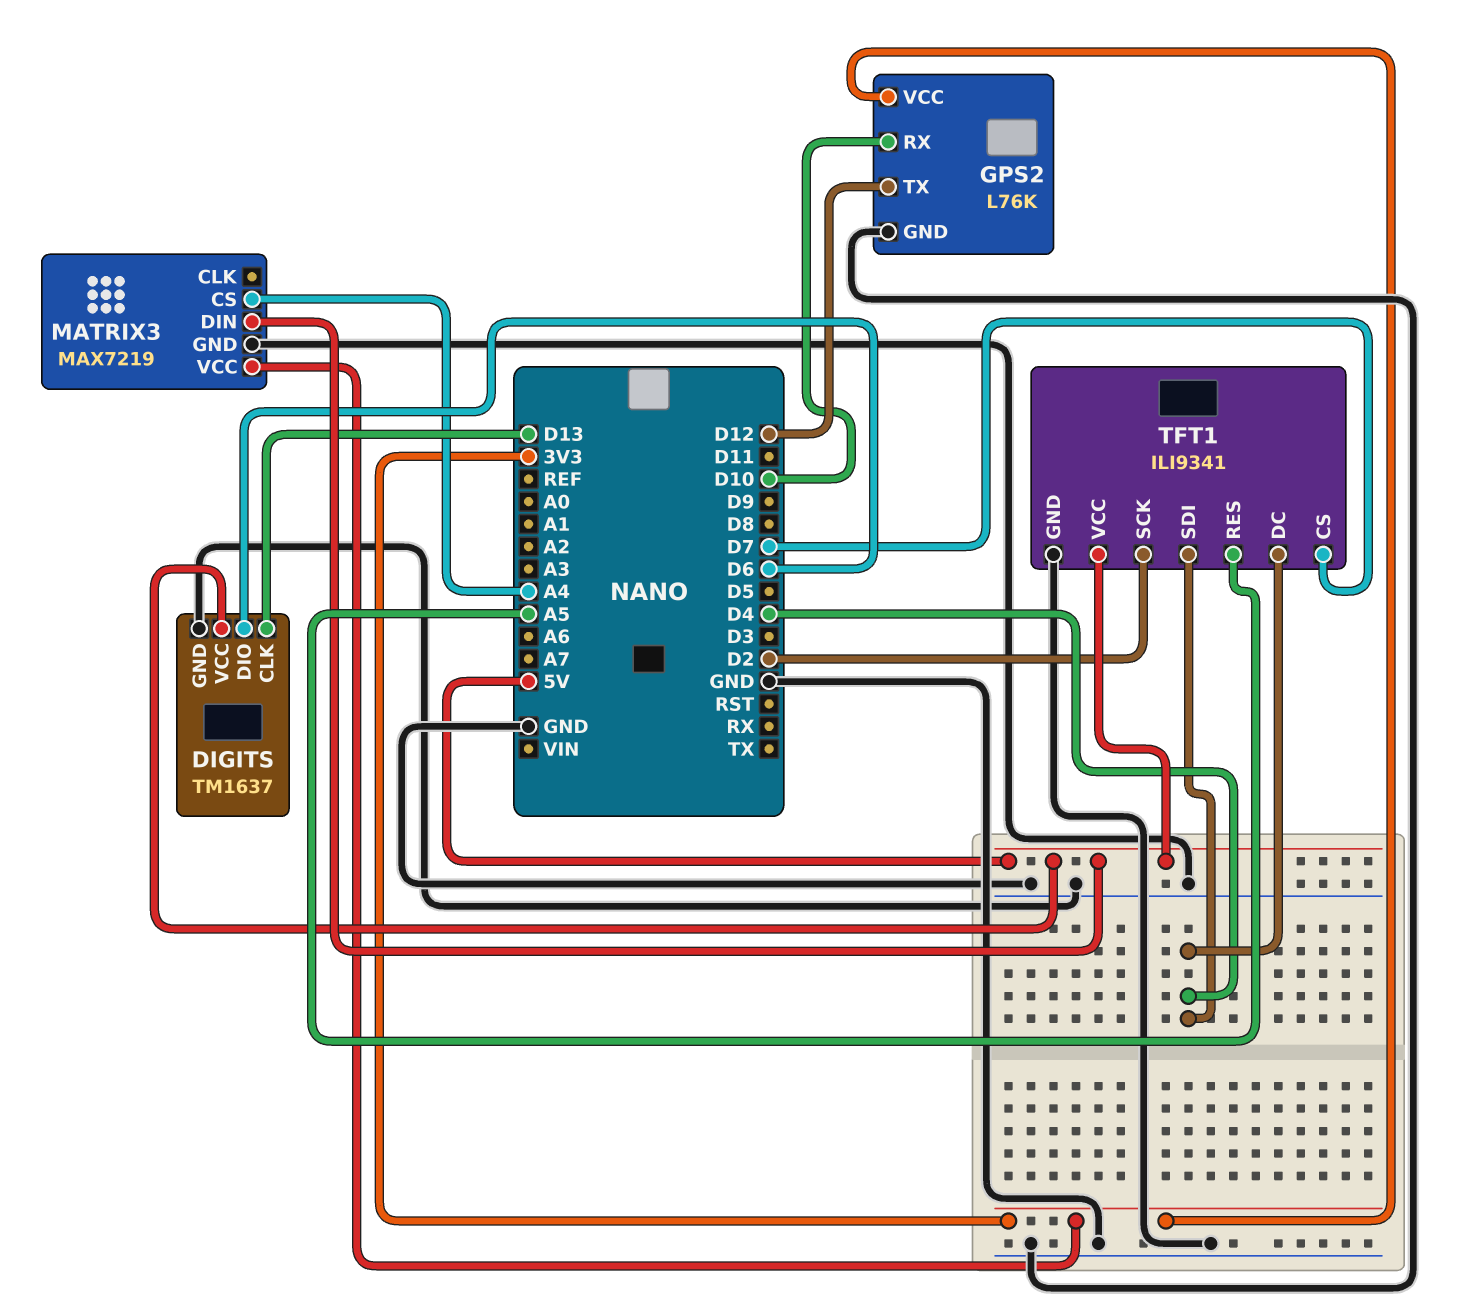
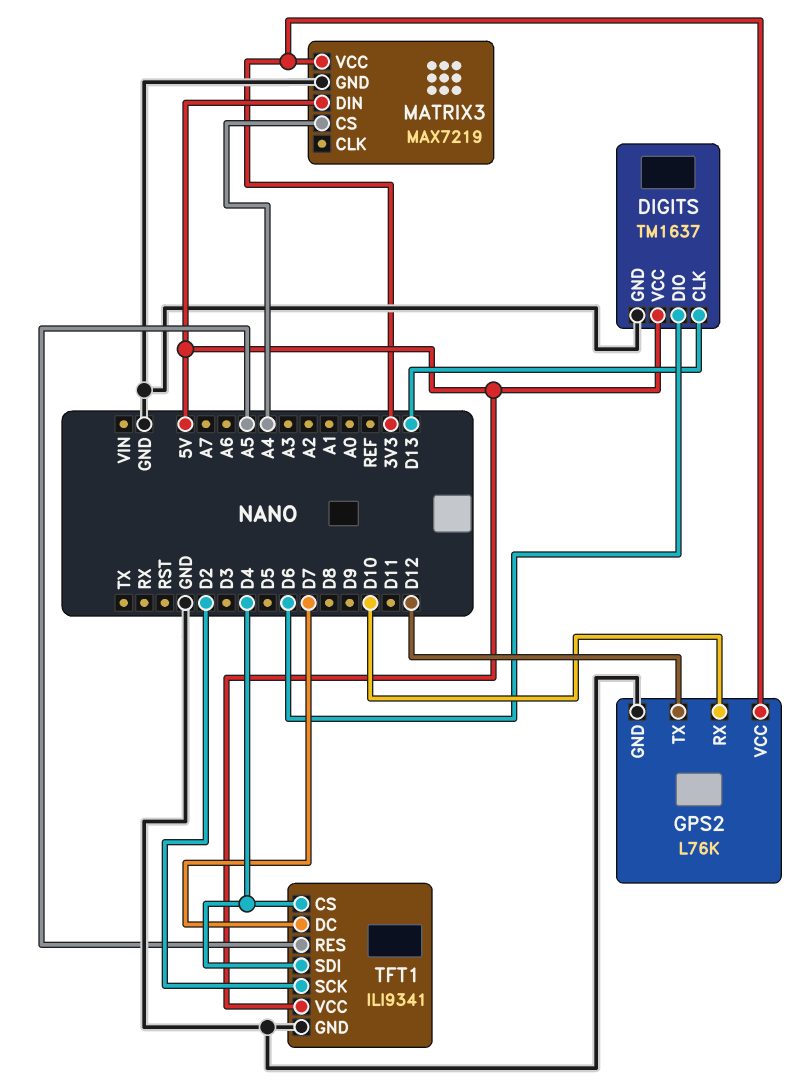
TFT1 pin CS: D7 -> D4
TFT1 pin DC: D4 -> D7

